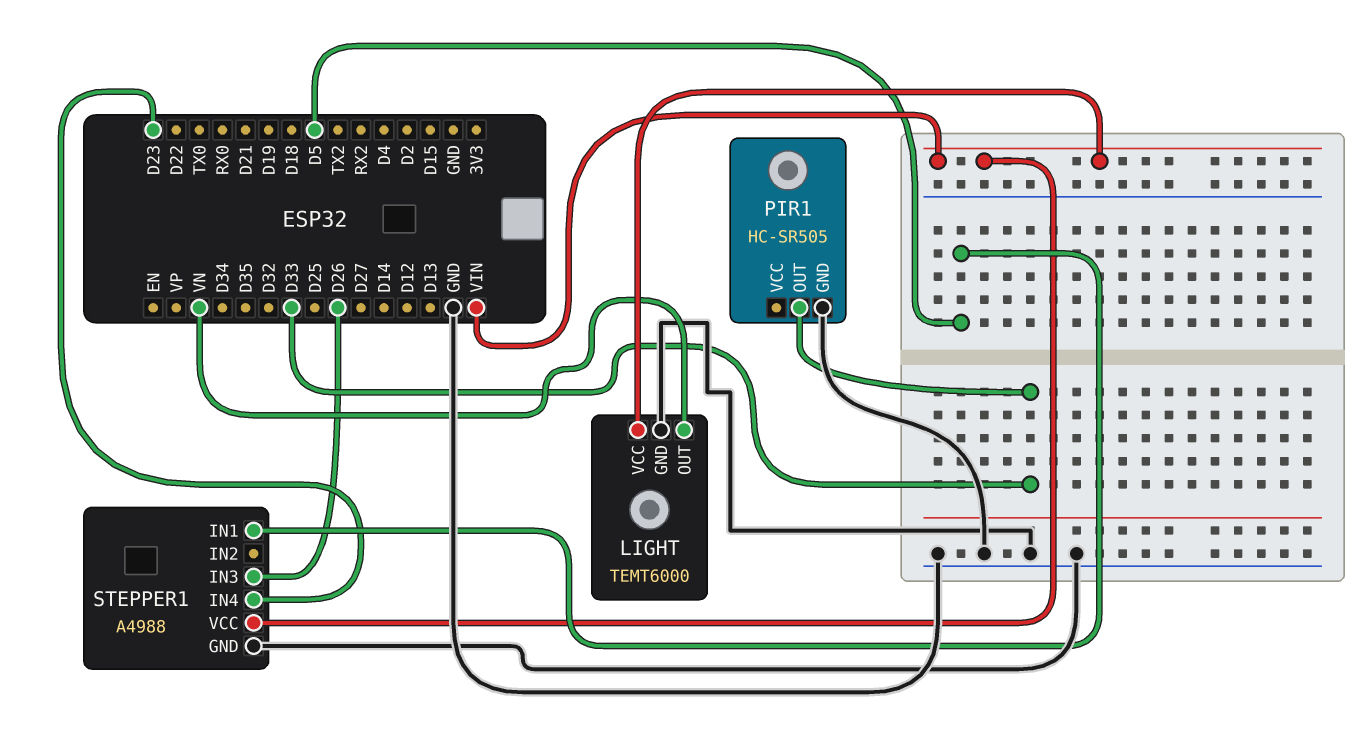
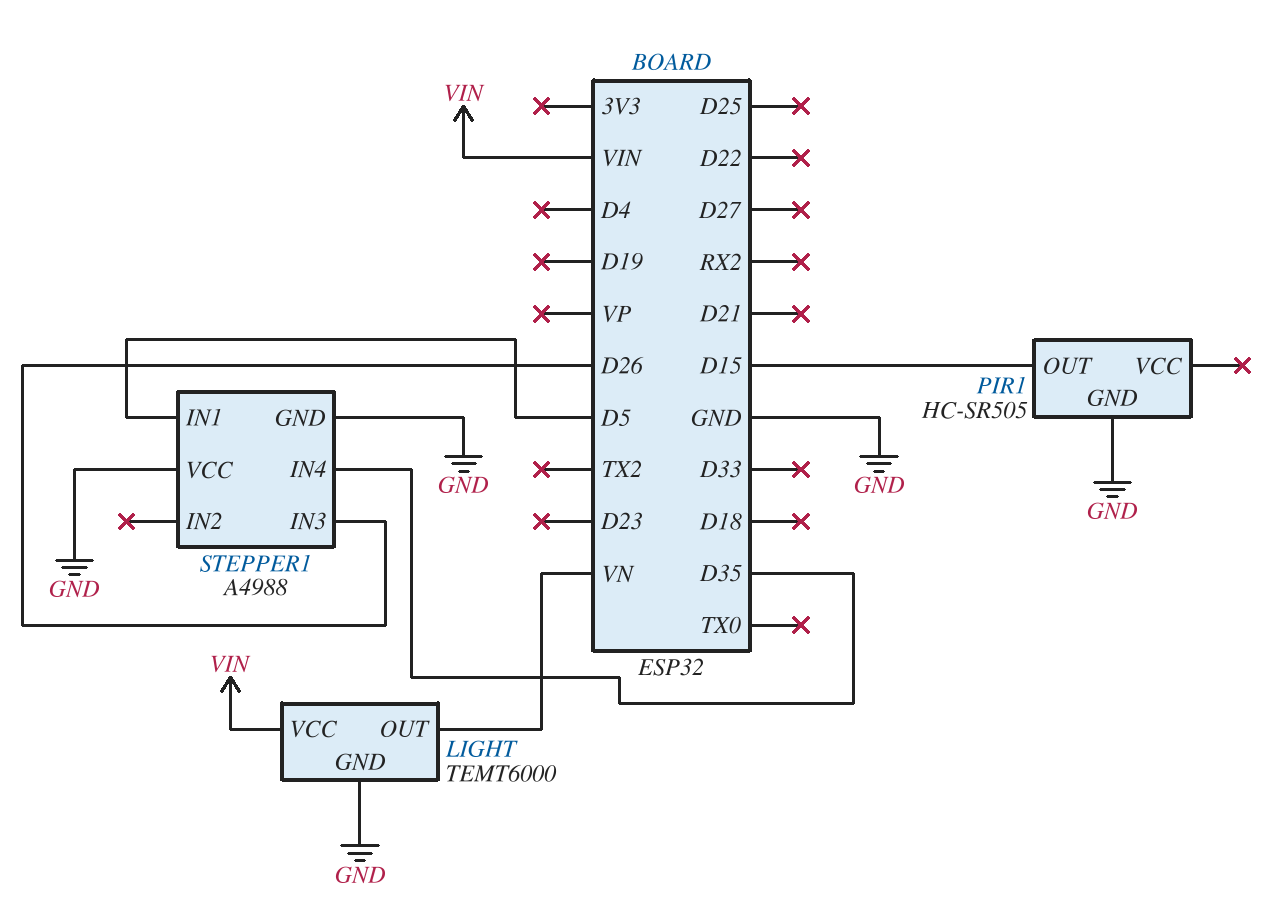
PIR1 pin OUT: D33 -> D15
STEPPER1 pin IN4: D23 -> D35
STEPPER1 pin VCC: VIN -> GND

